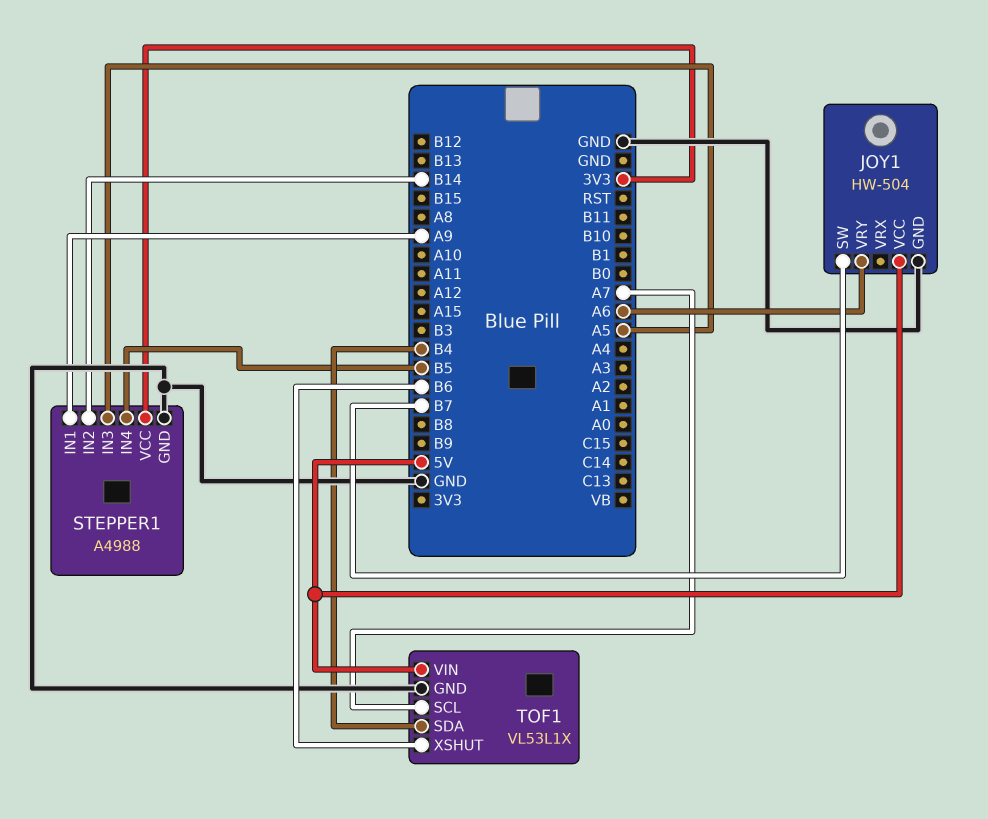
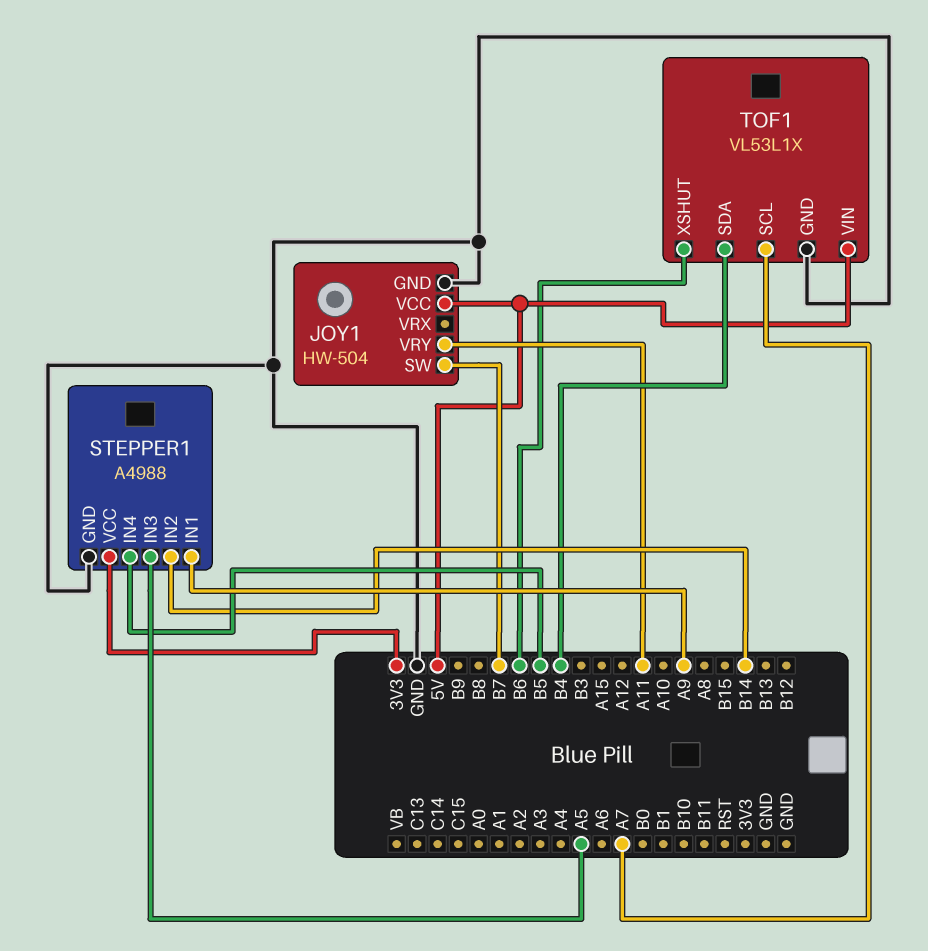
JOY1 pin VRY: A6 -> A11

